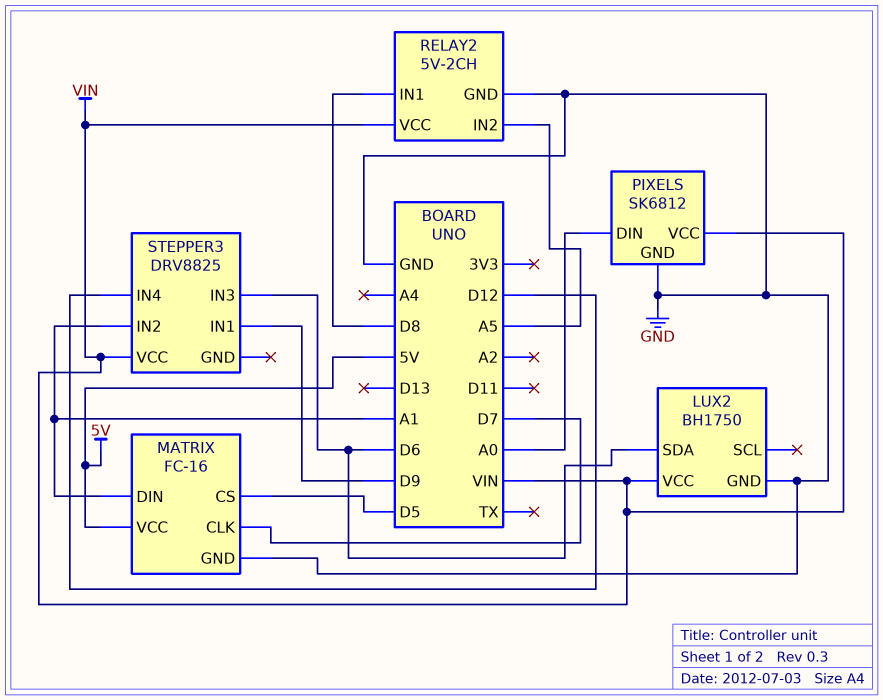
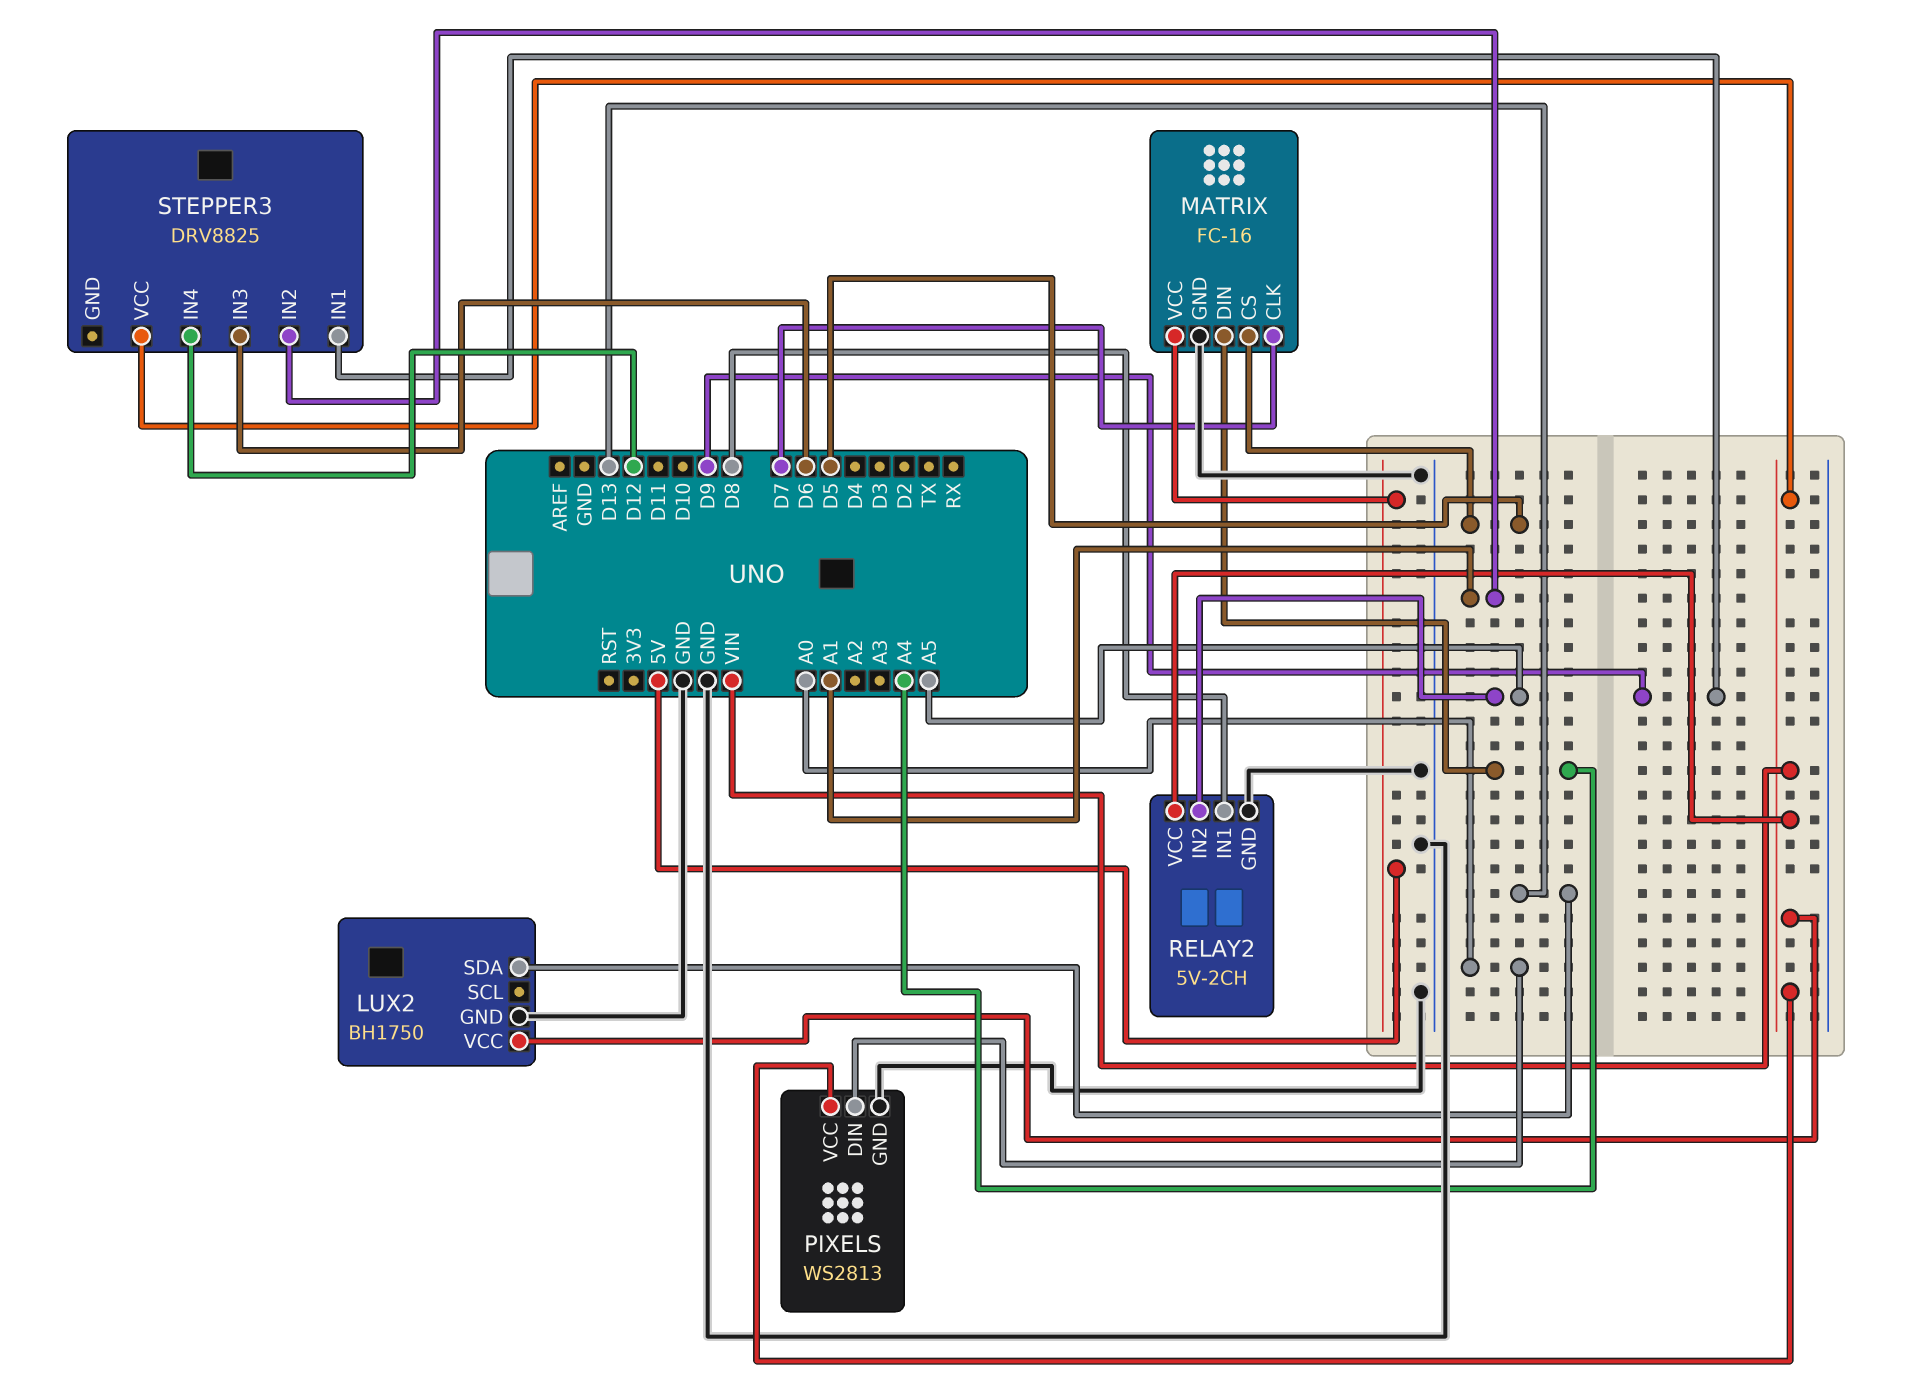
LUX2 pin SDA: D6 -> D13
MATRIX pin DIN: A1 -> A4
PIXELS: SK6812 -> WS2813

